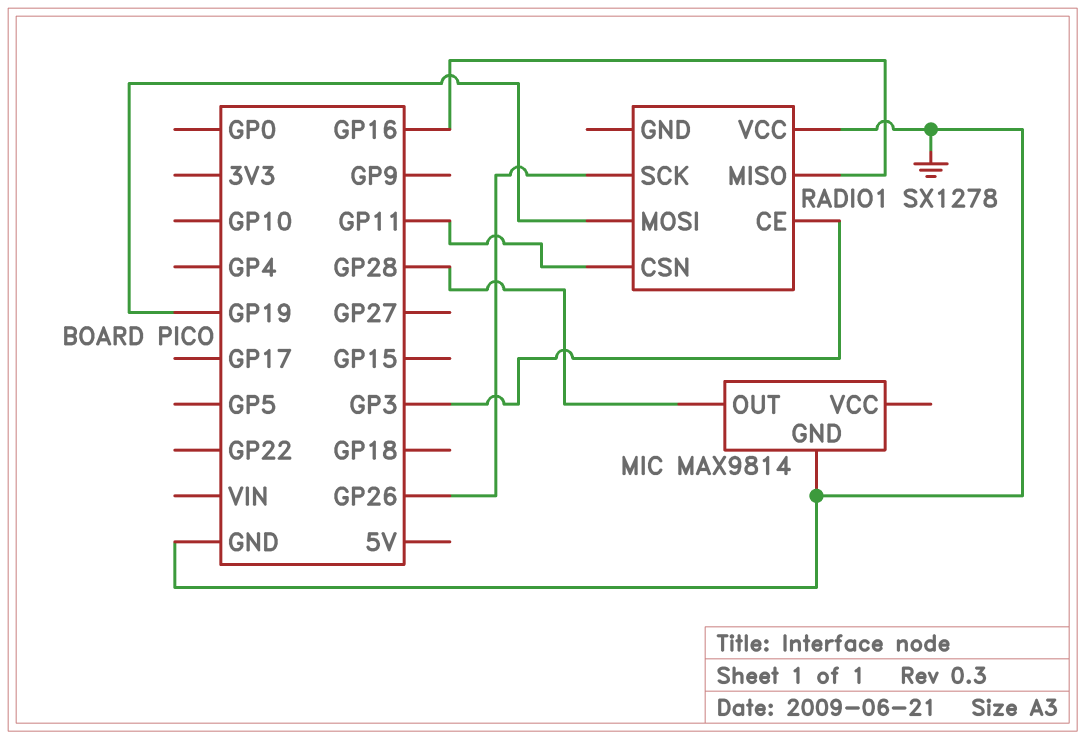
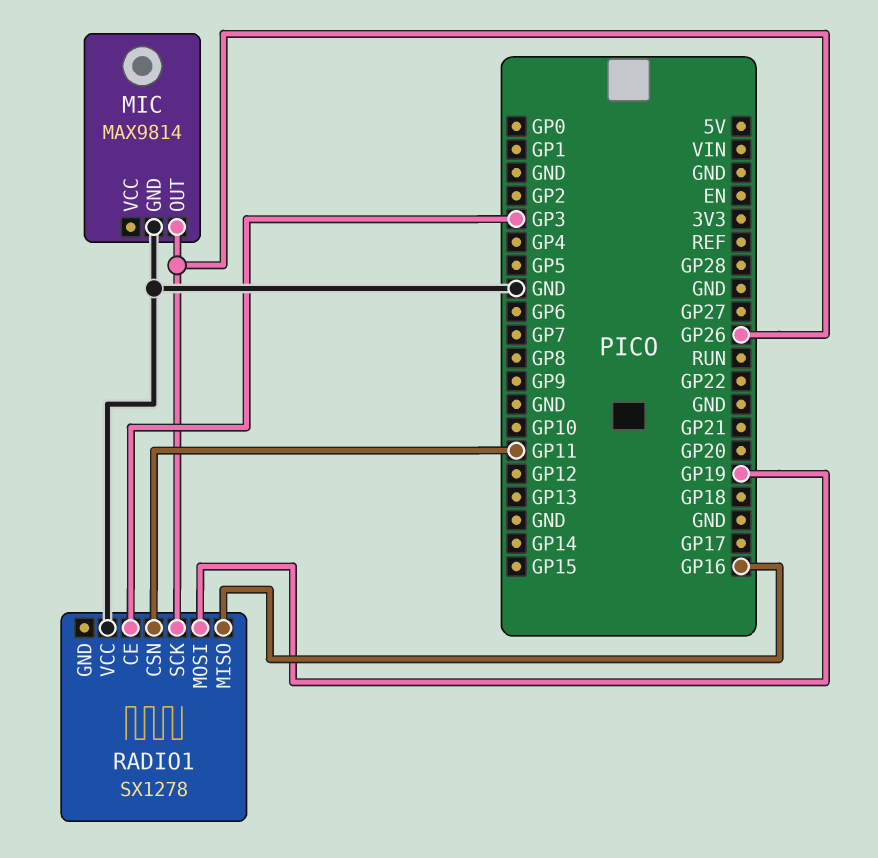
MIC pin OUT: GP28 -> GP26

